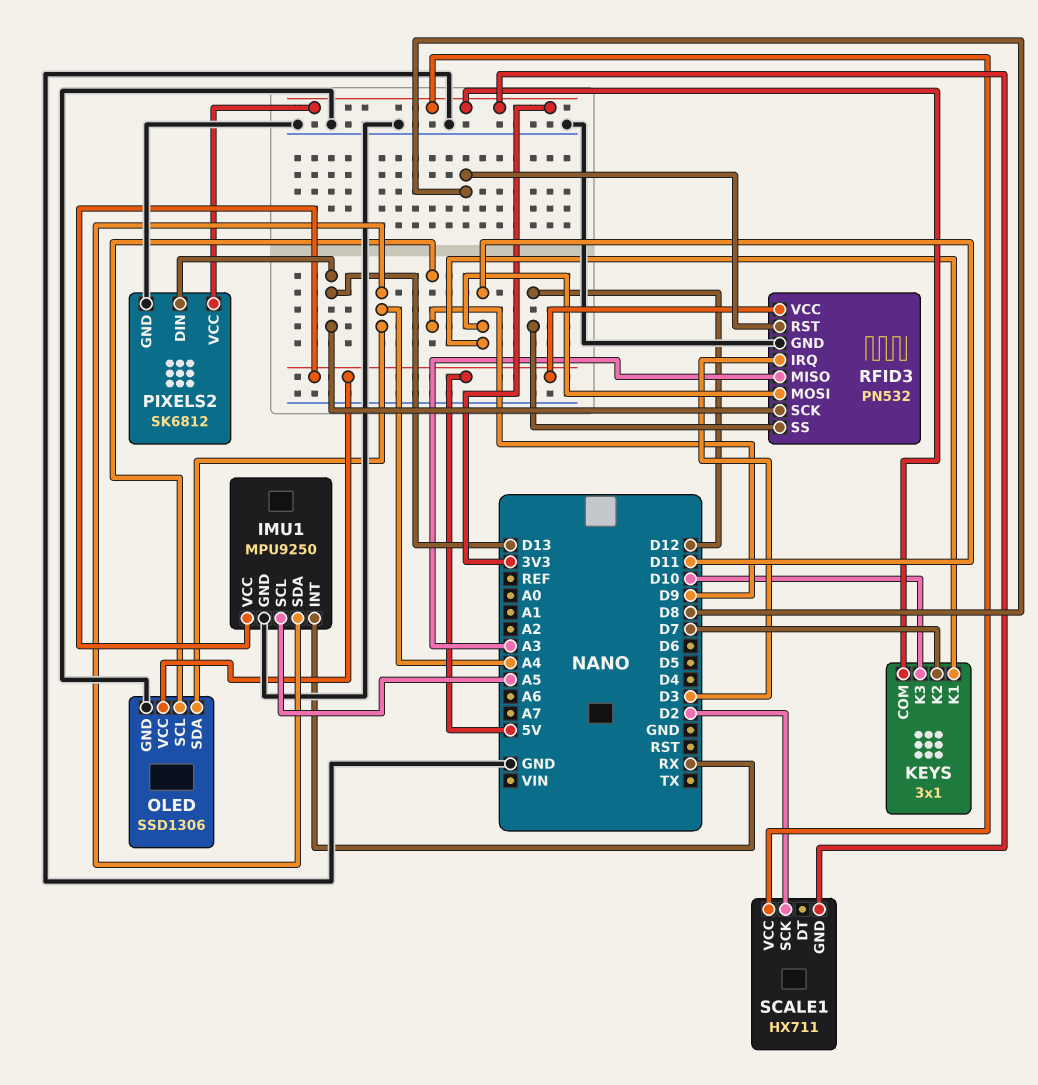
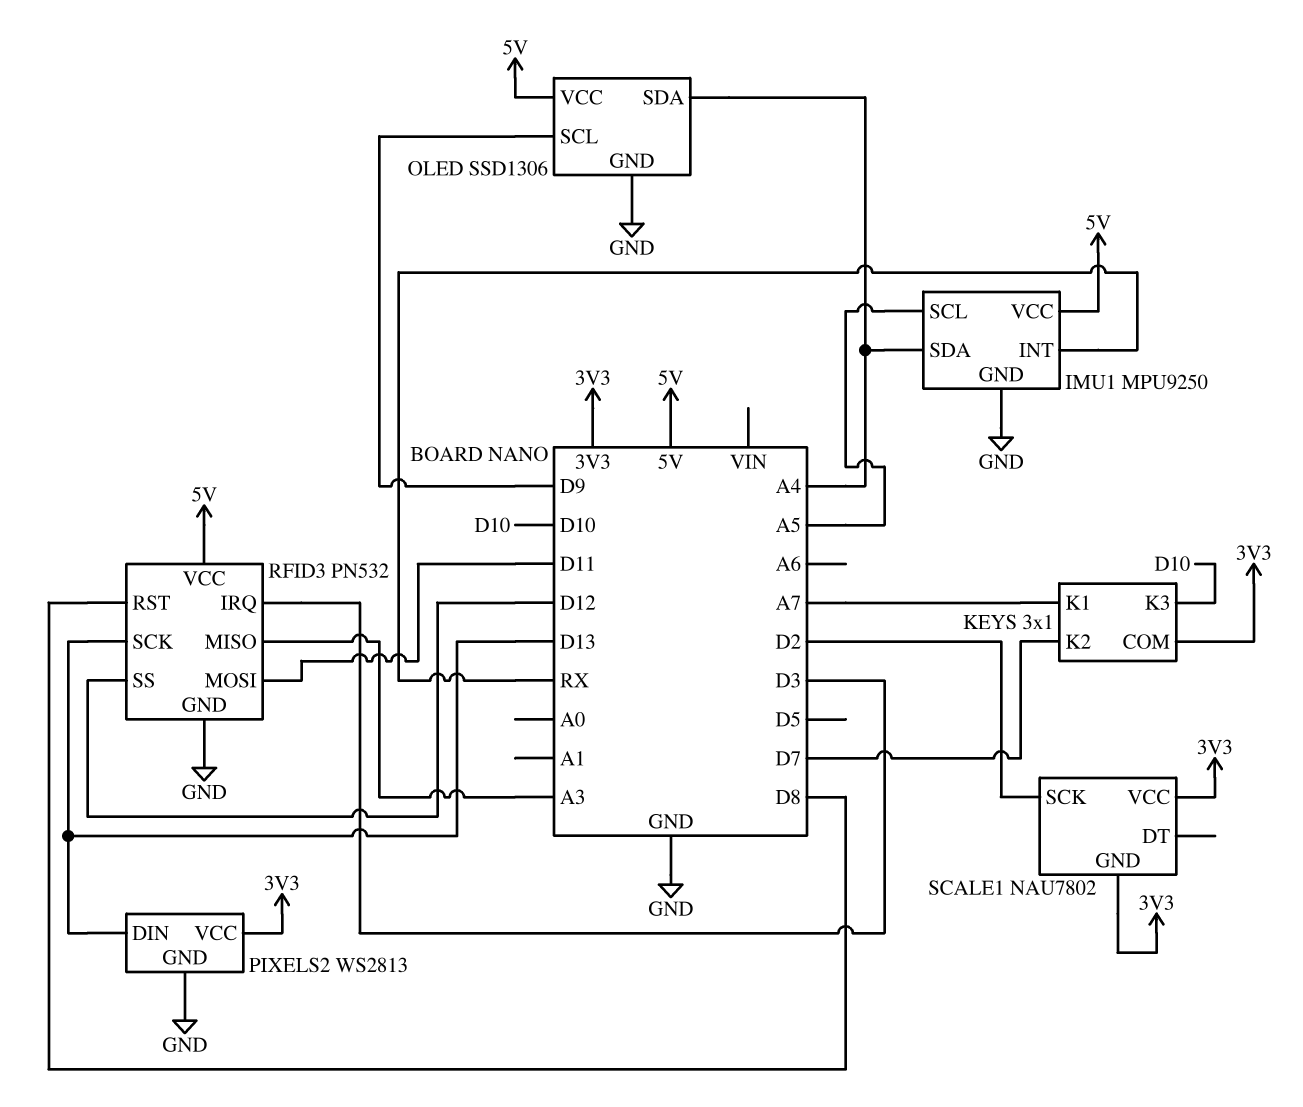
KEYS pin K1: D11 -> A7
PIXELS2: SK6812 -> WS2813
SCALE1: HX711 -> NAU7802

